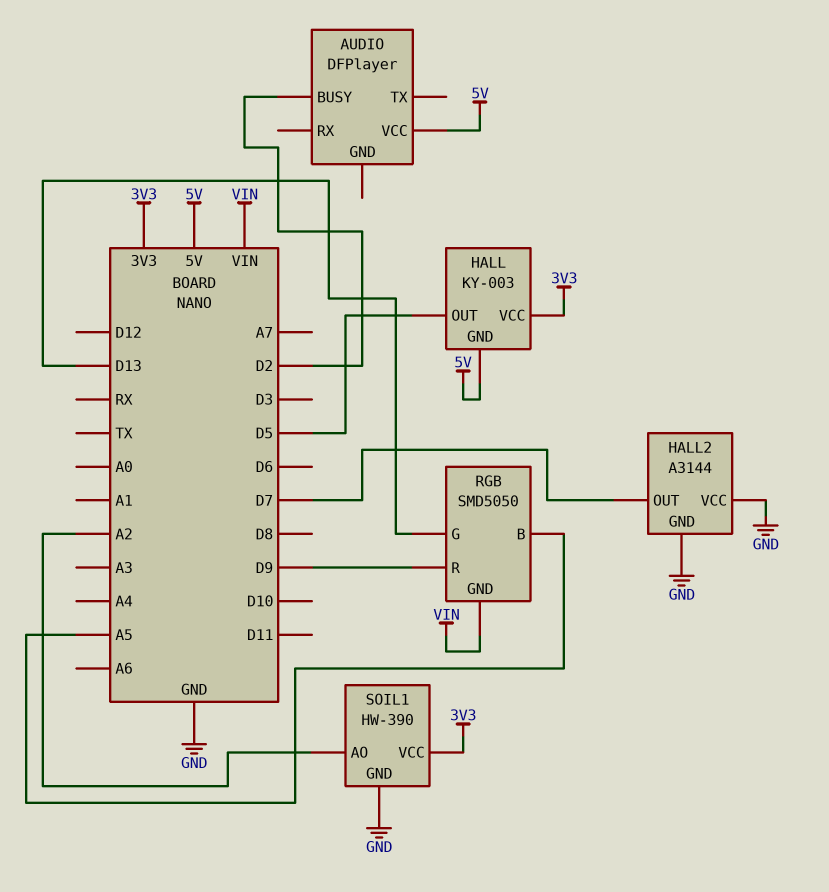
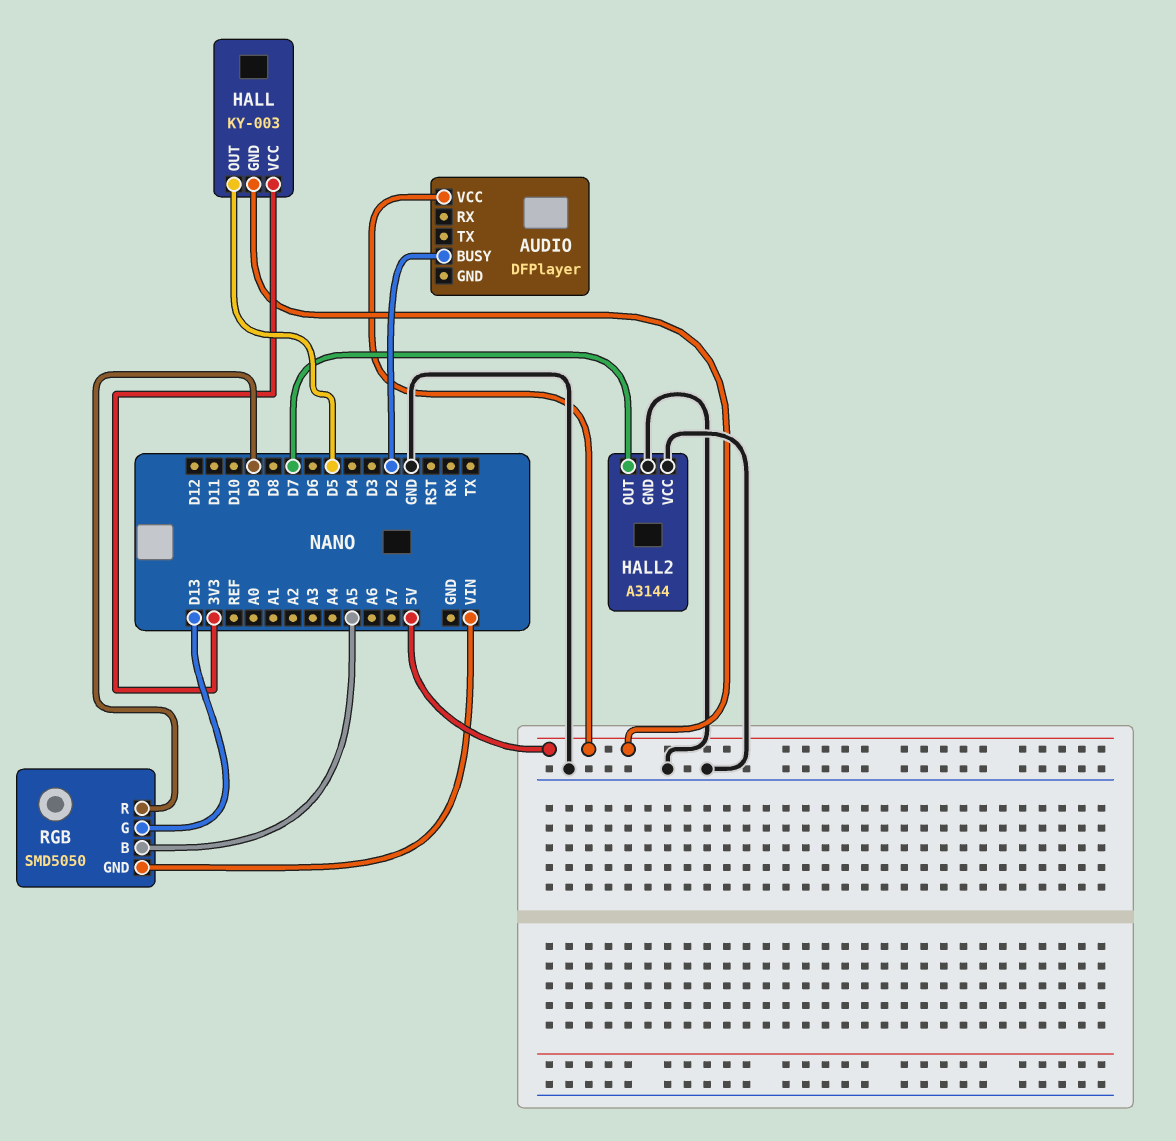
SOIL1: HW-390 -> none
SOIL1 pin AO: A2 -> none
SOIL1 pin GND: GND -> none
SOIL1 pin VCC: 3V3 -> none

